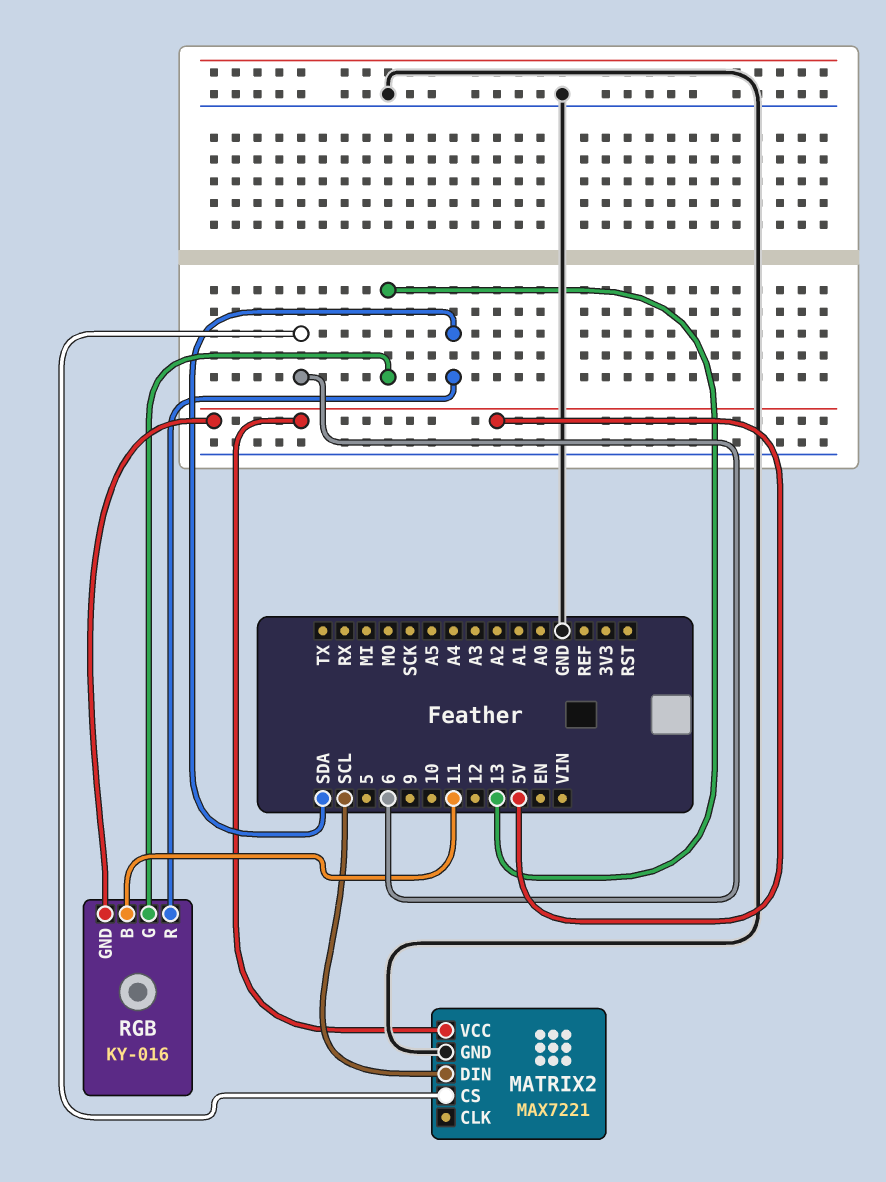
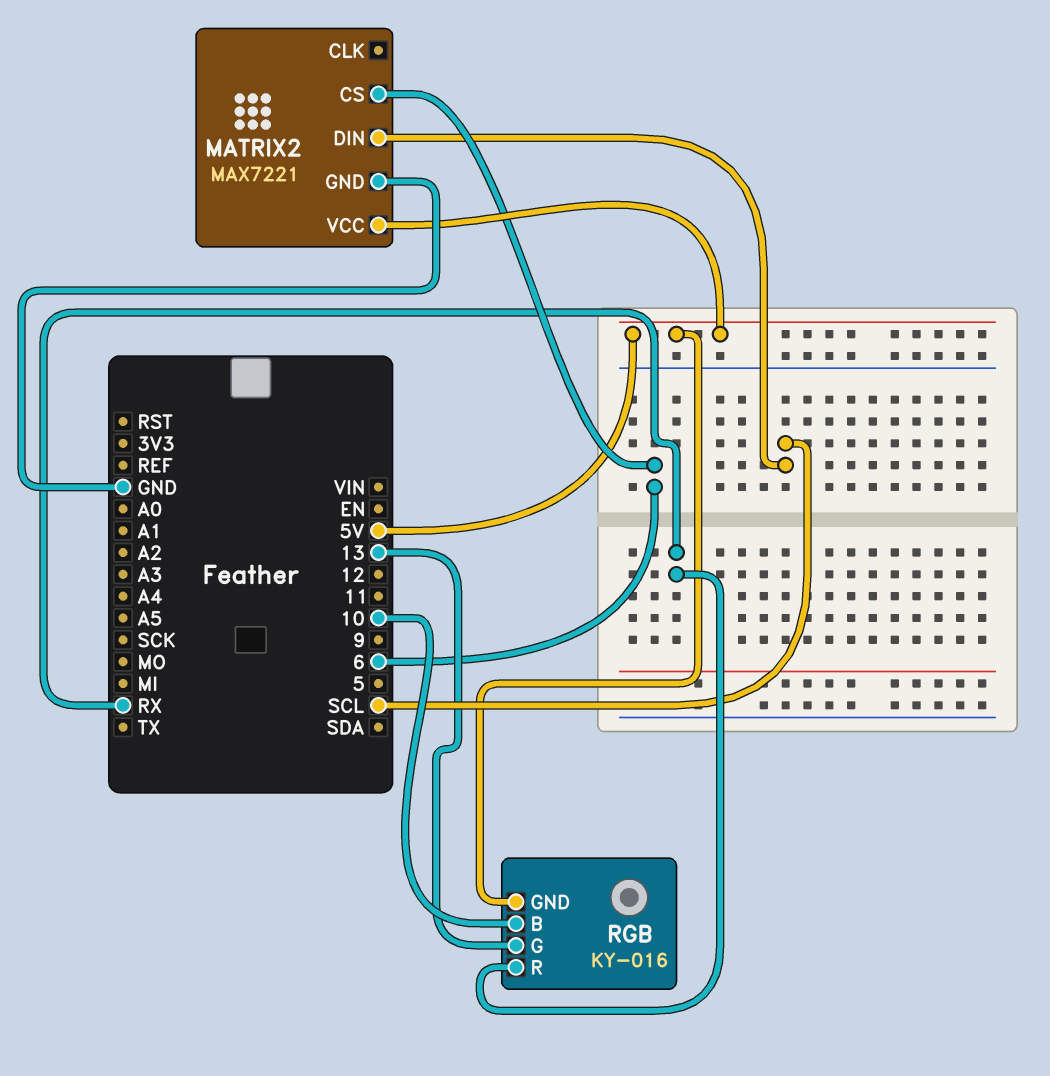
RGB pin B: 11 -> 10
RGB pin R: SDA -> RX

